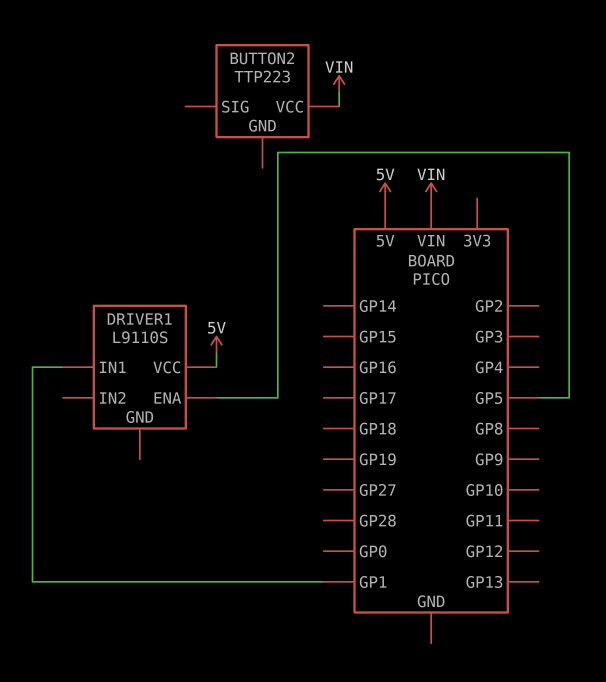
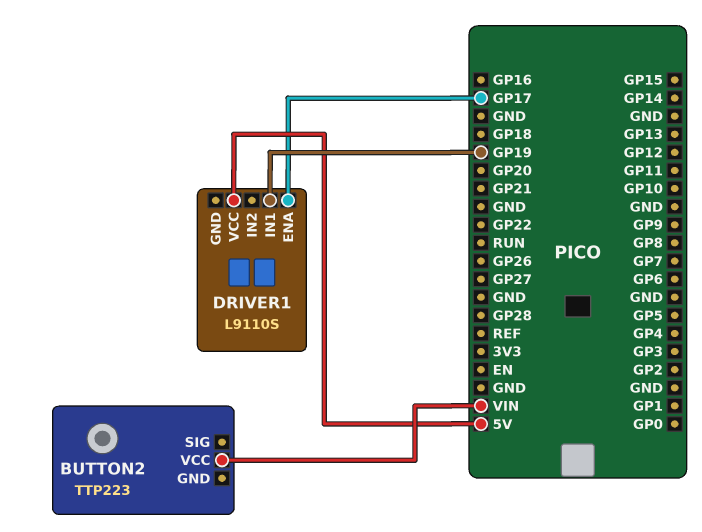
DRIVER1 pin ENA: GP5 -> GP17
DRIVER1 pin IN1: GP1 -> GP19

